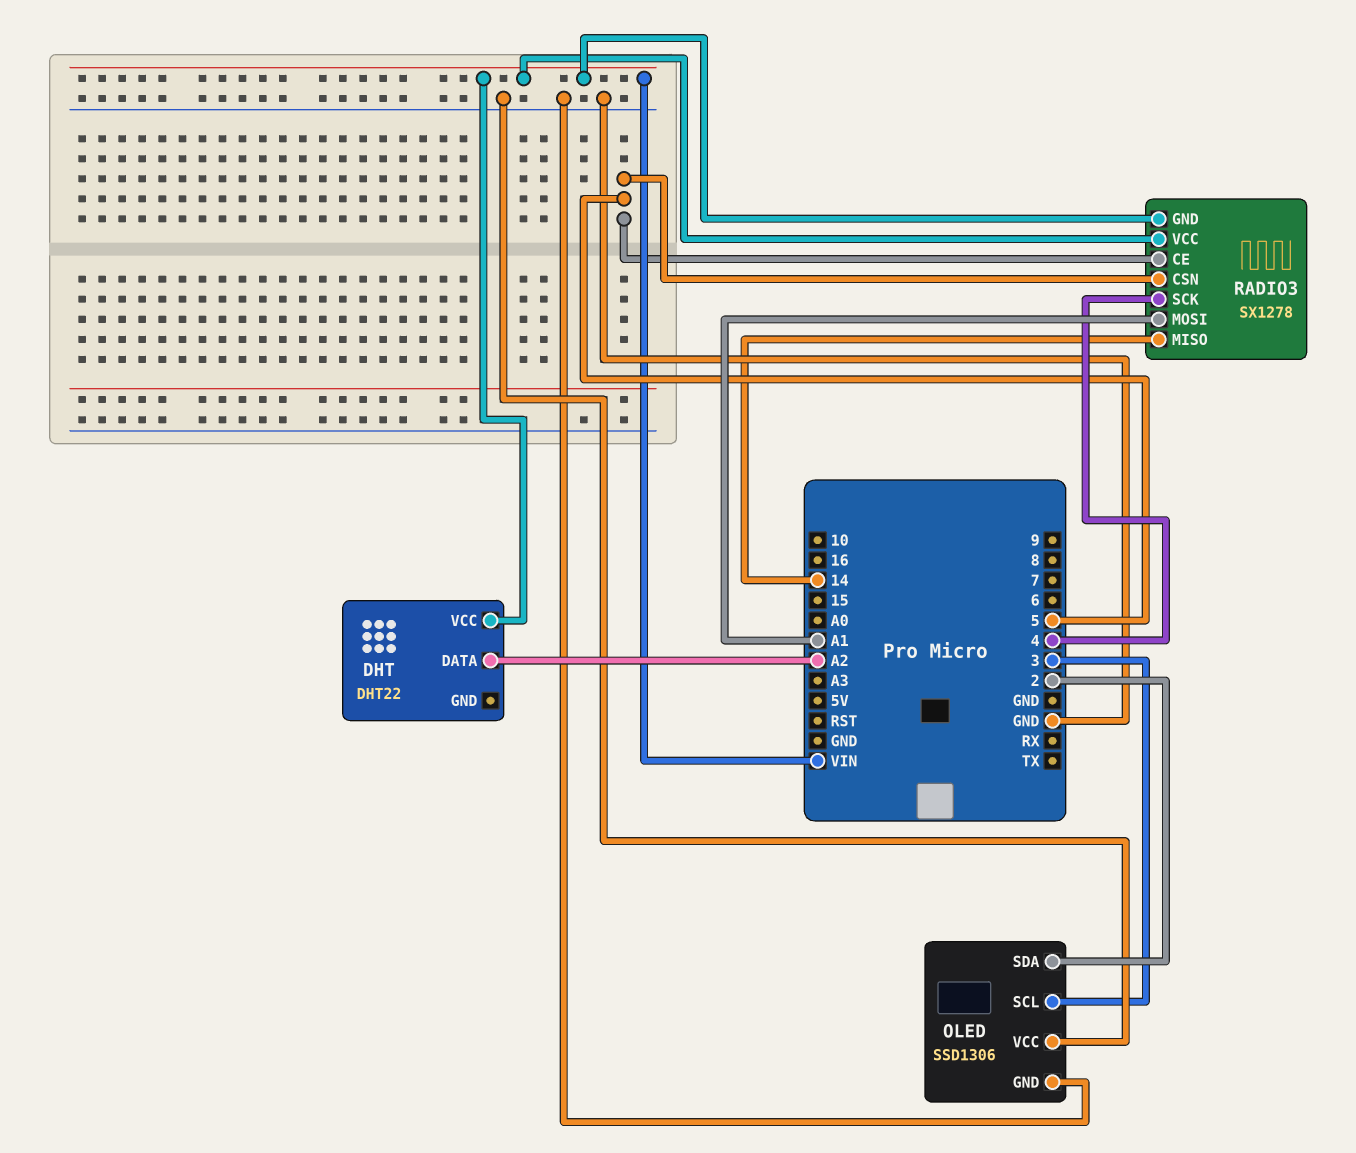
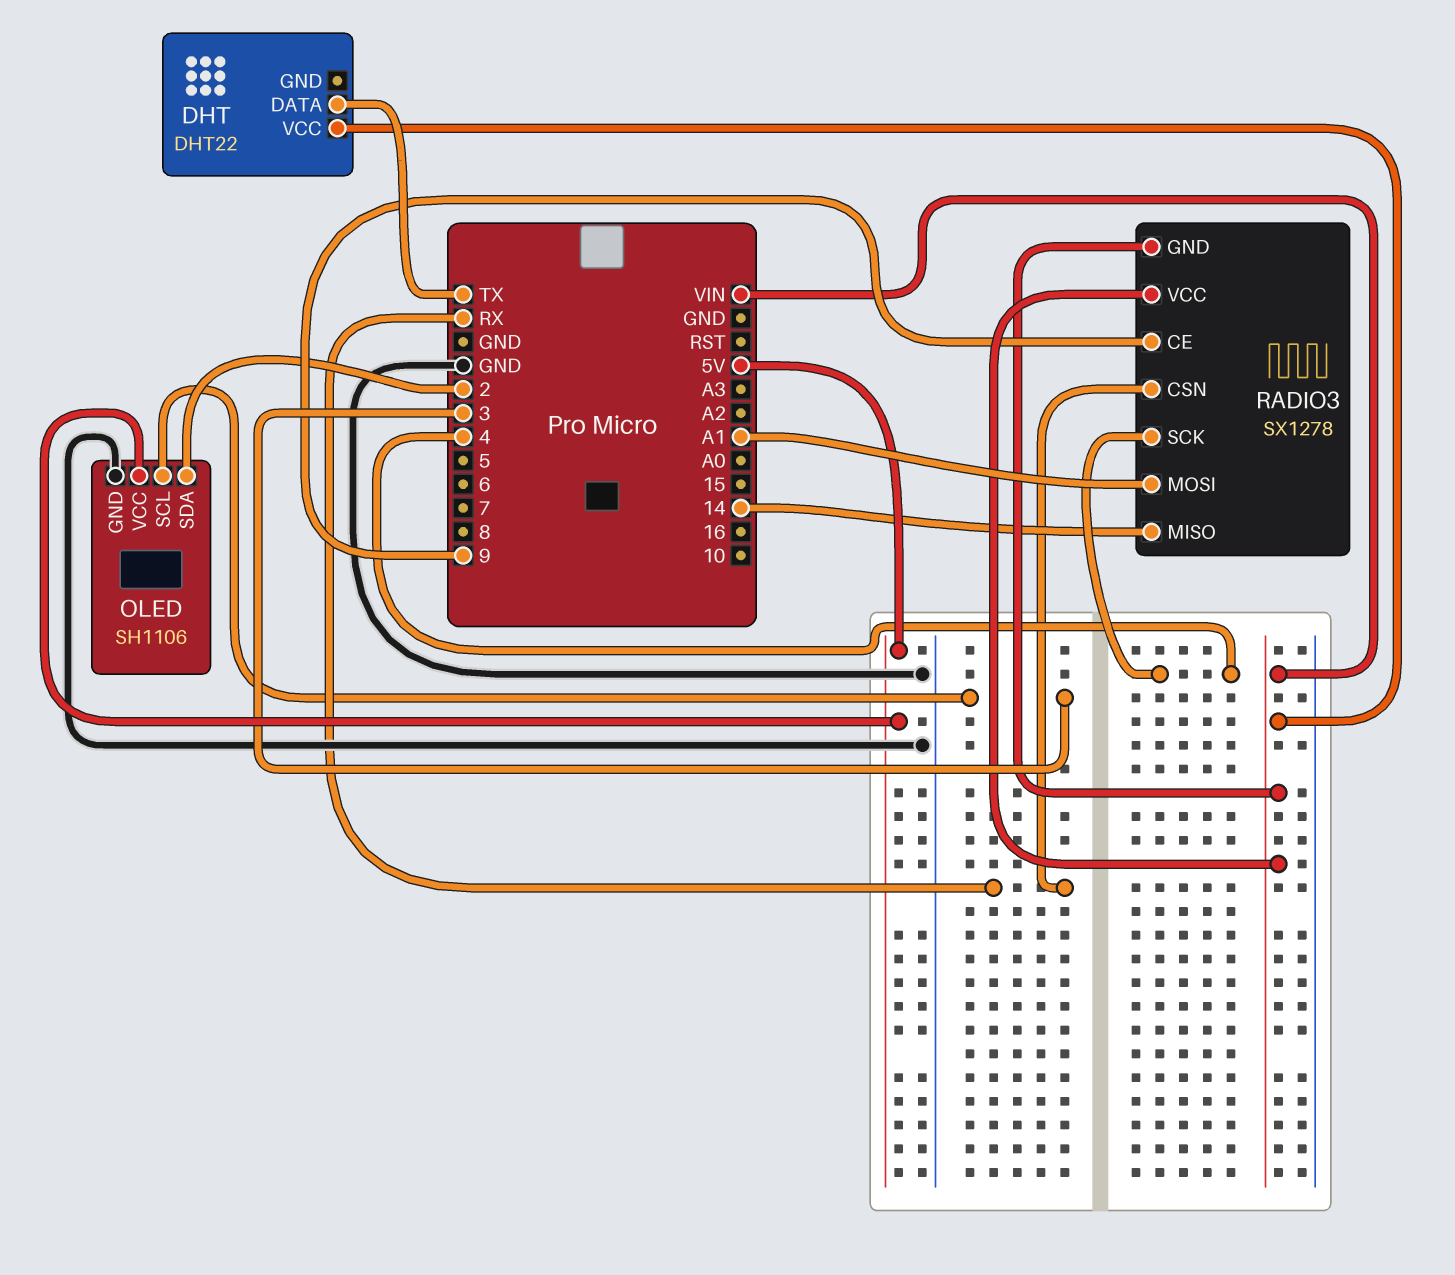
DHT pin DATA: A2 -> TX
OLED: SSD1306 -> SH1106
OLED pin VCC: GND -> 5V
RADIO3 pin CE: 5 -> 9
RADIO3 pin CSN: 5 -> RX

